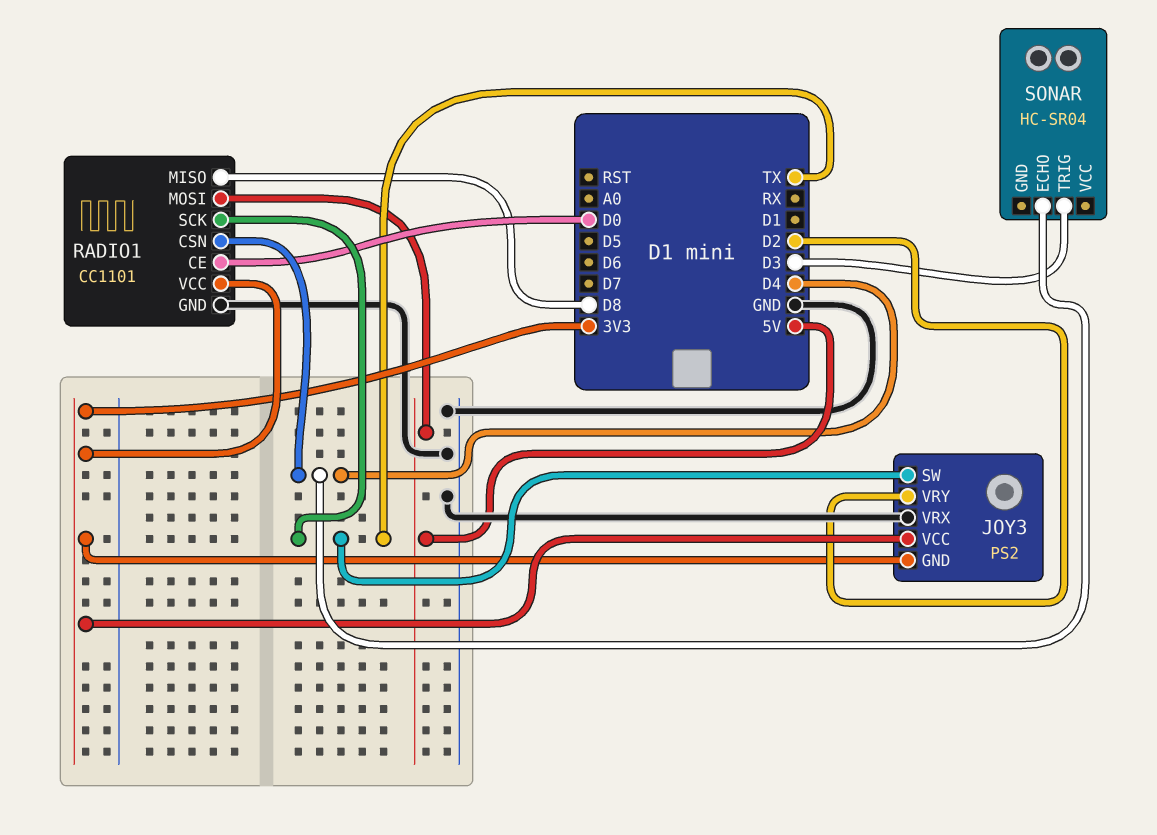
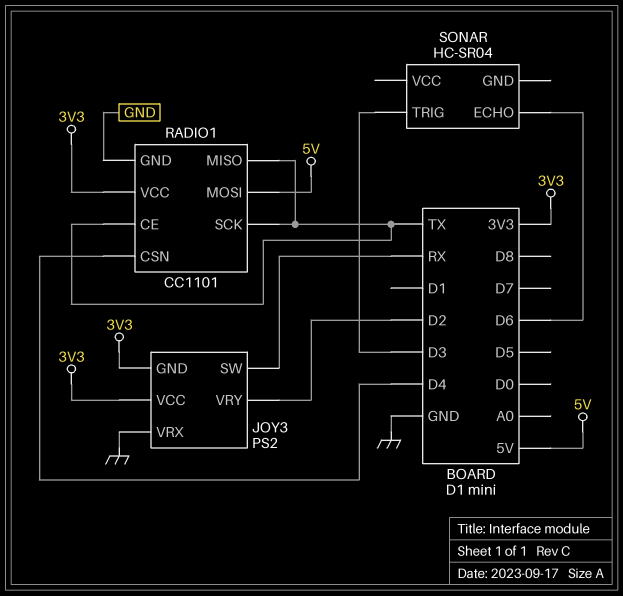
JOY3 pin SW: TX -> RX
RADIO1 pin CE: D0 -> TX
RADIO1 pin MISO: D8 -> TX
SONAR pin ECHO: D4 -> D6

